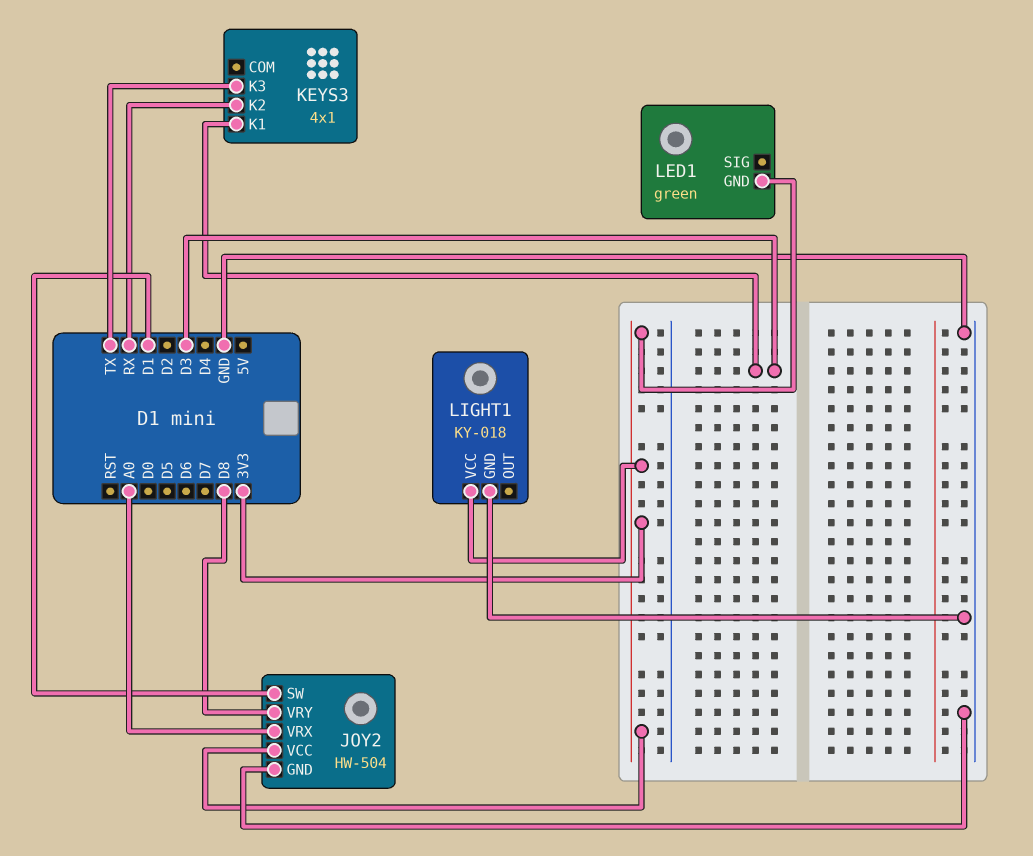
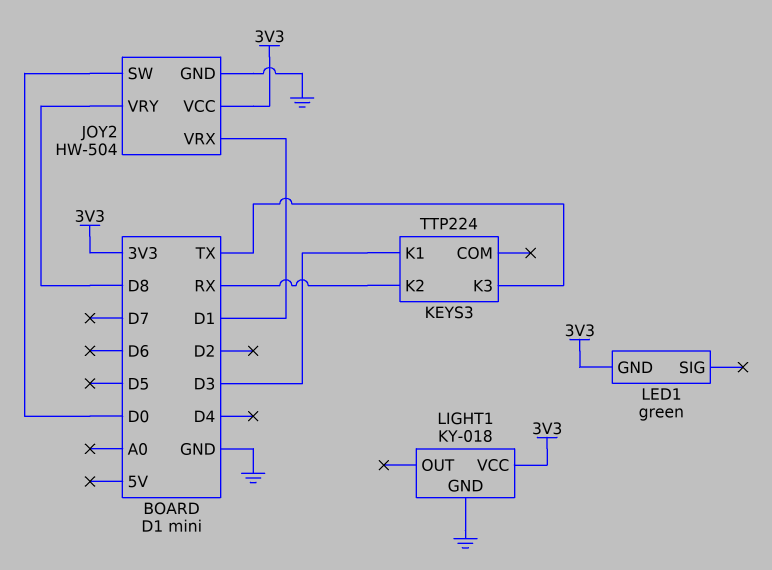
JOY2 pin SW: D1 -> D0
JOY2 pin VRX: A0 -> D1
KEYS3: 4x1 -> TTP224

